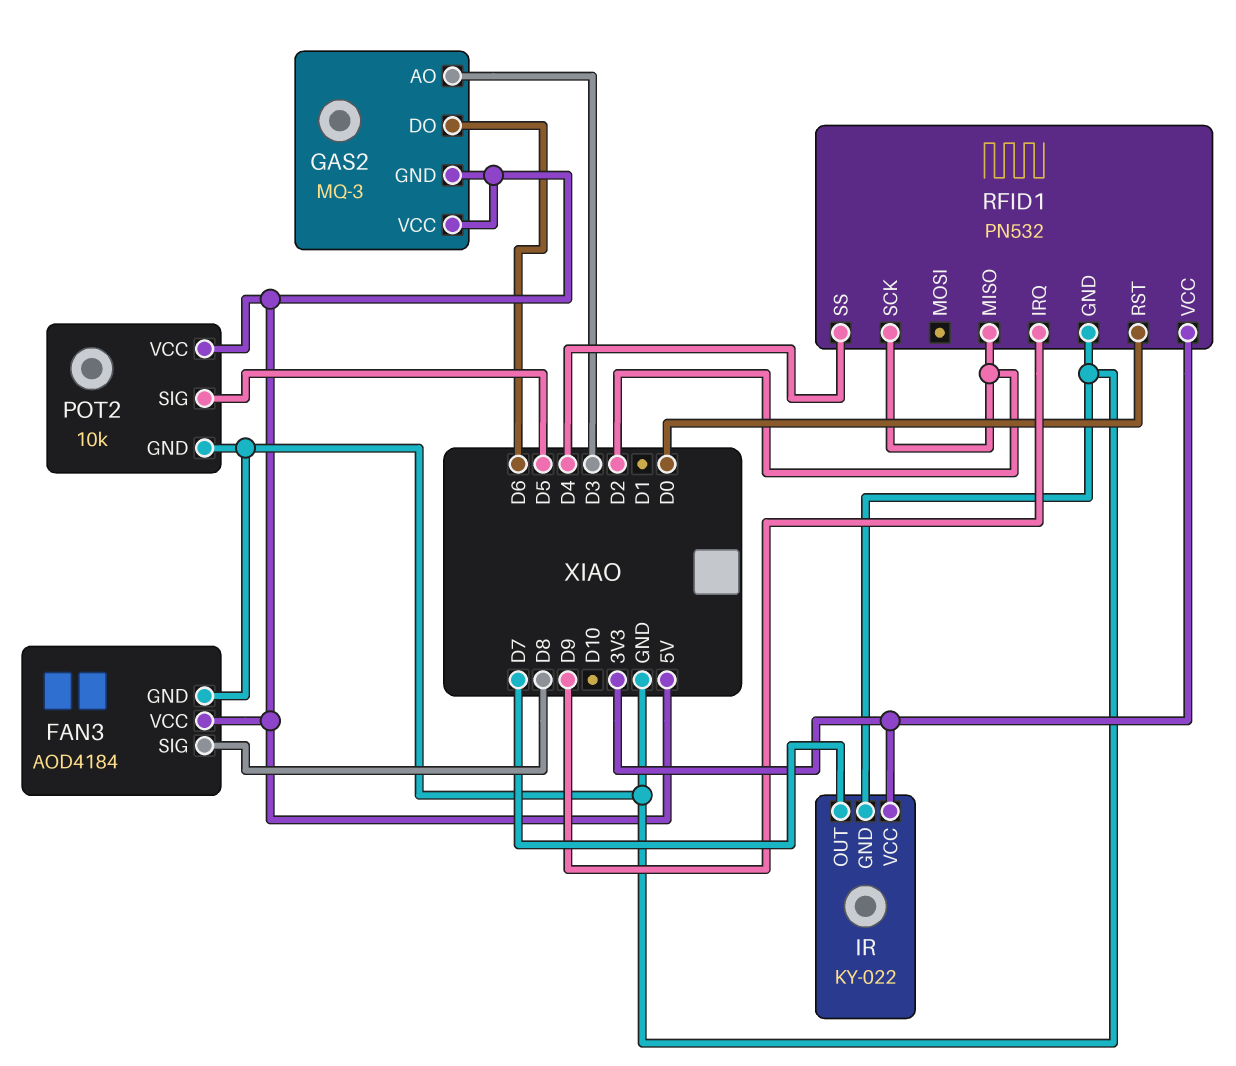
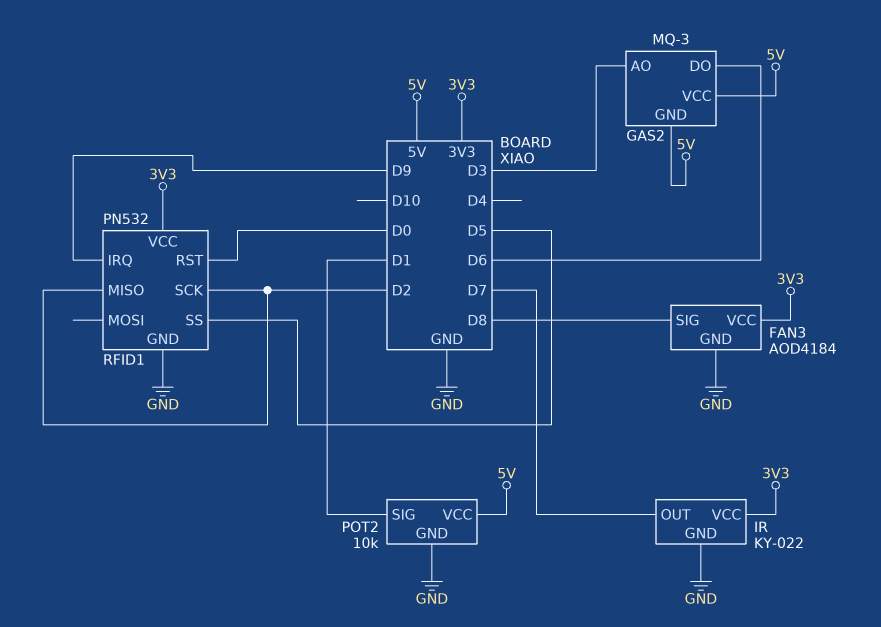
FAN3 pin VCC: 5V -> 3V3
POT2 pin SIG: D5 -> D1
RFID1 pin SS: D4 -> D5

